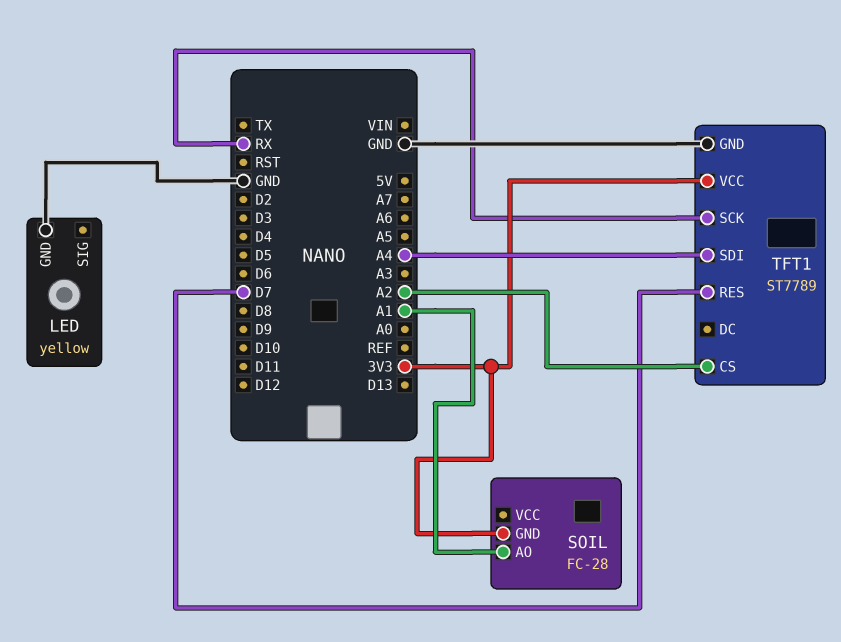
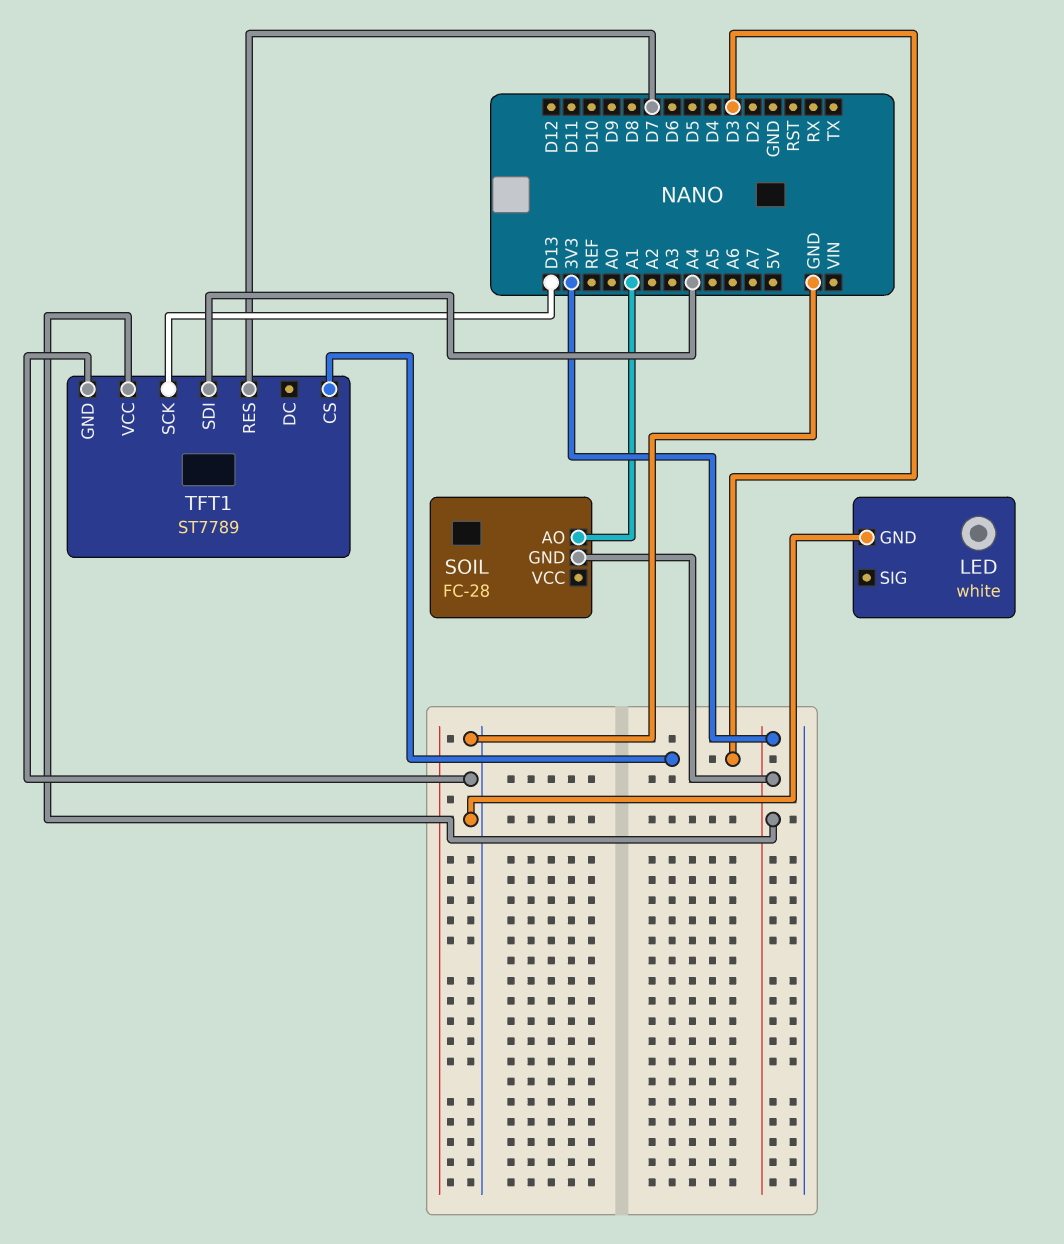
LED: yellow -> white
TFT1 pin CS: A2 -> D3
TFT1 pin SCK: RX -> D13

